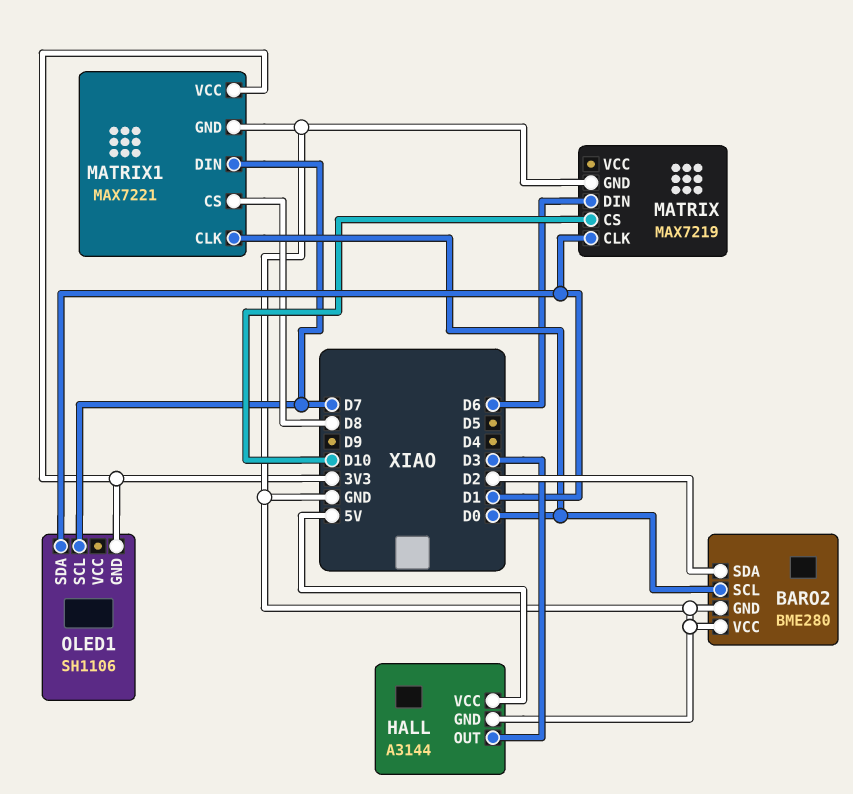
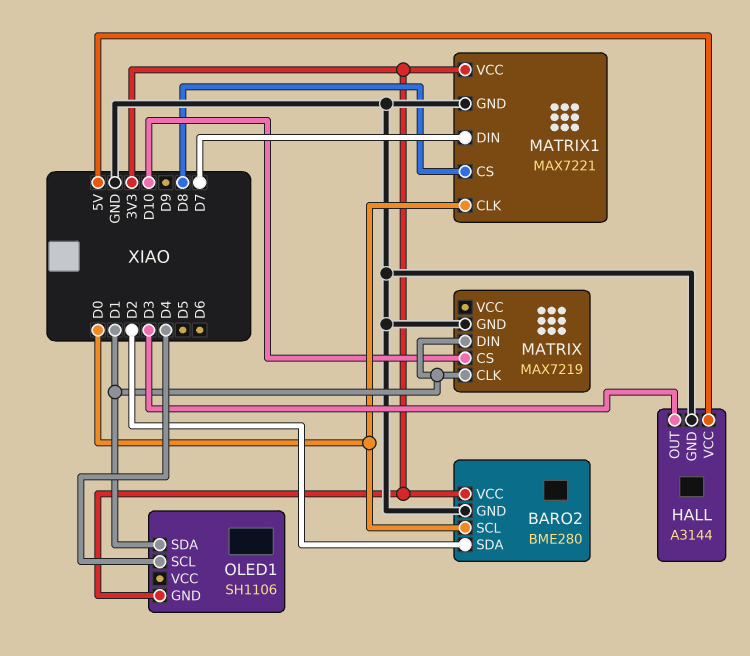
BARO2 pin VCC: GND -> 3V3
MATRIX pin DIN: D6 -> D1
OLED1 pin SCL: D7 -> D4

